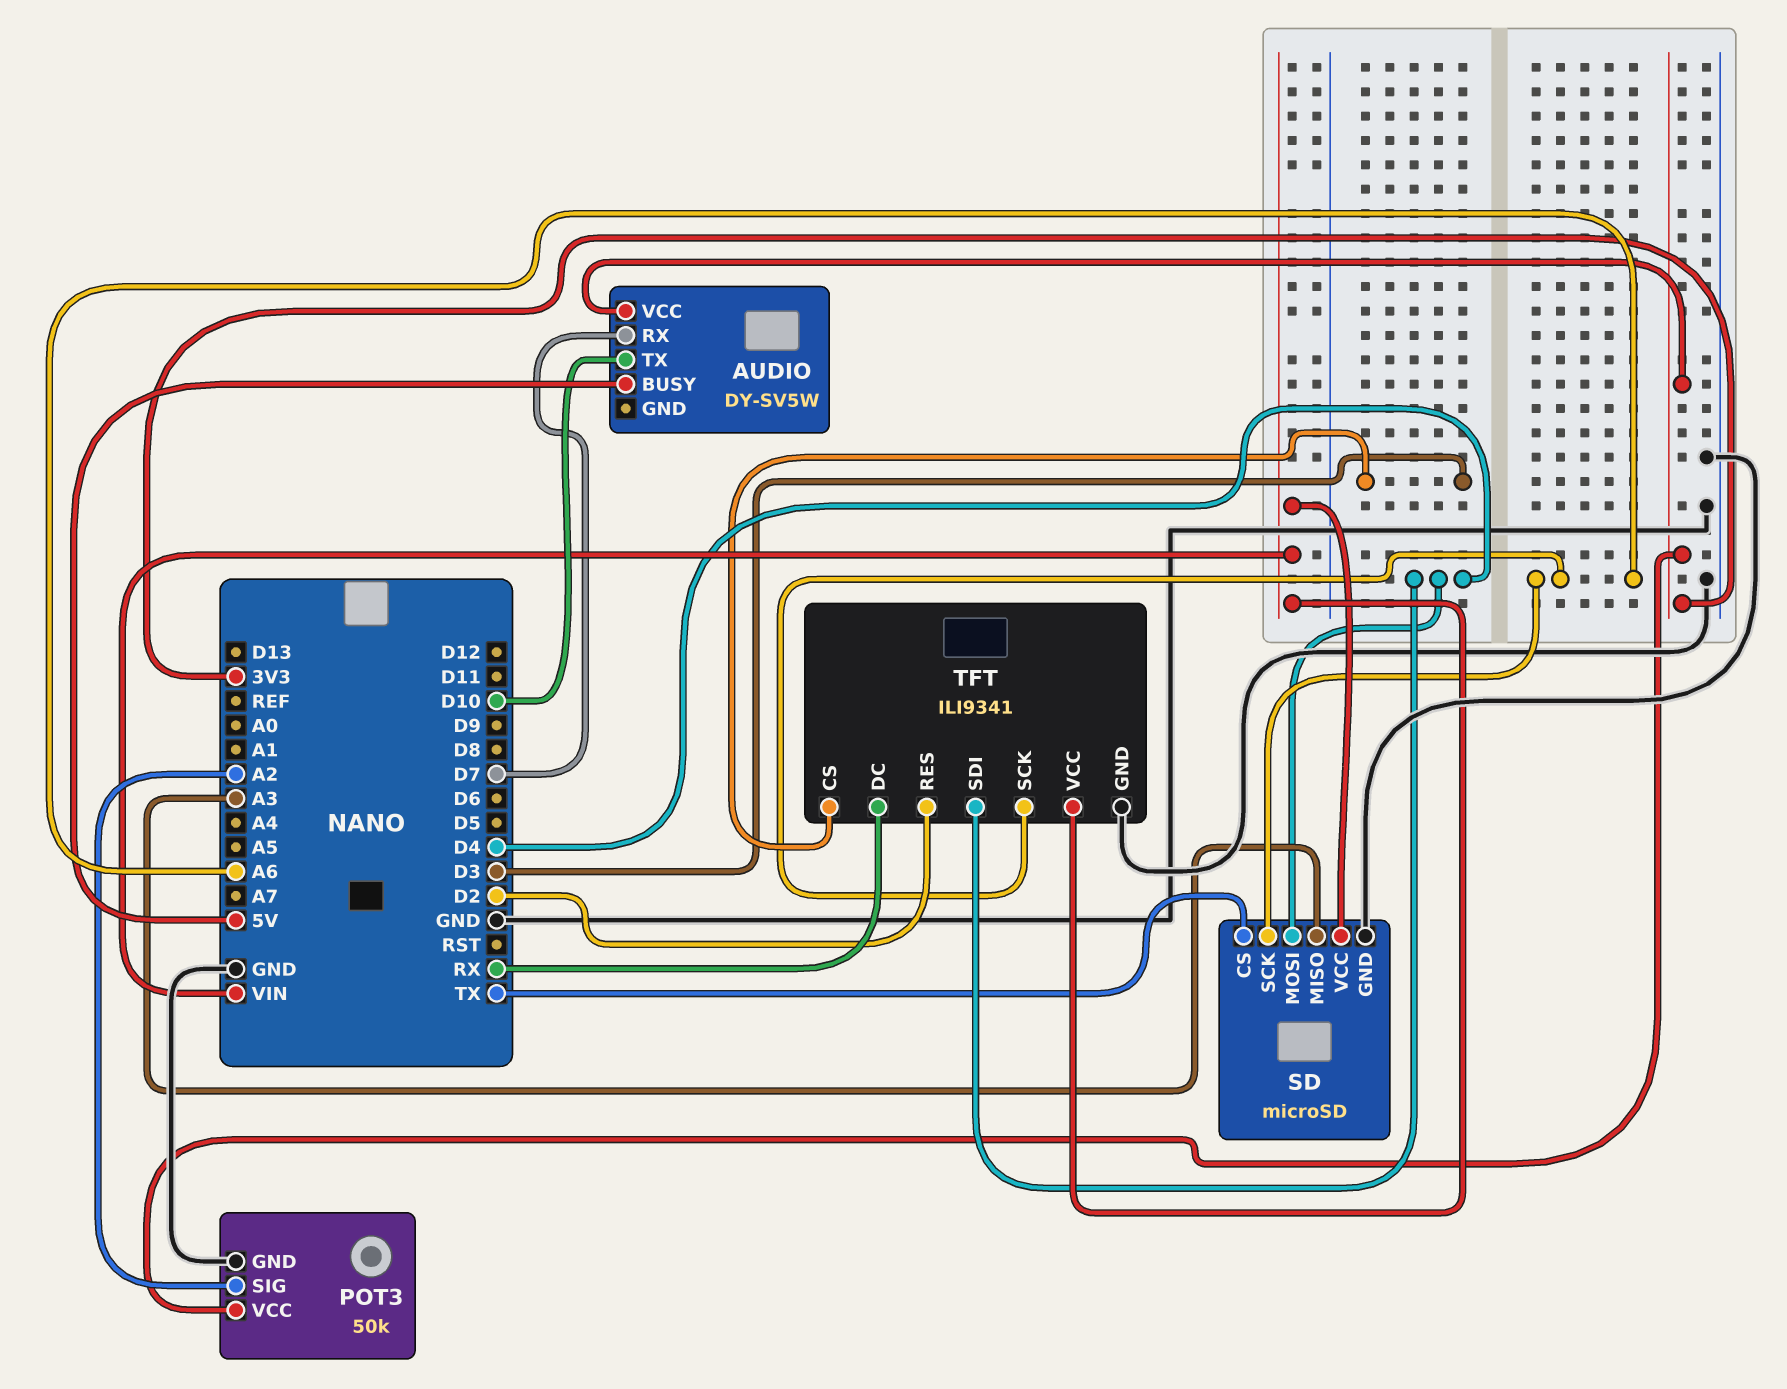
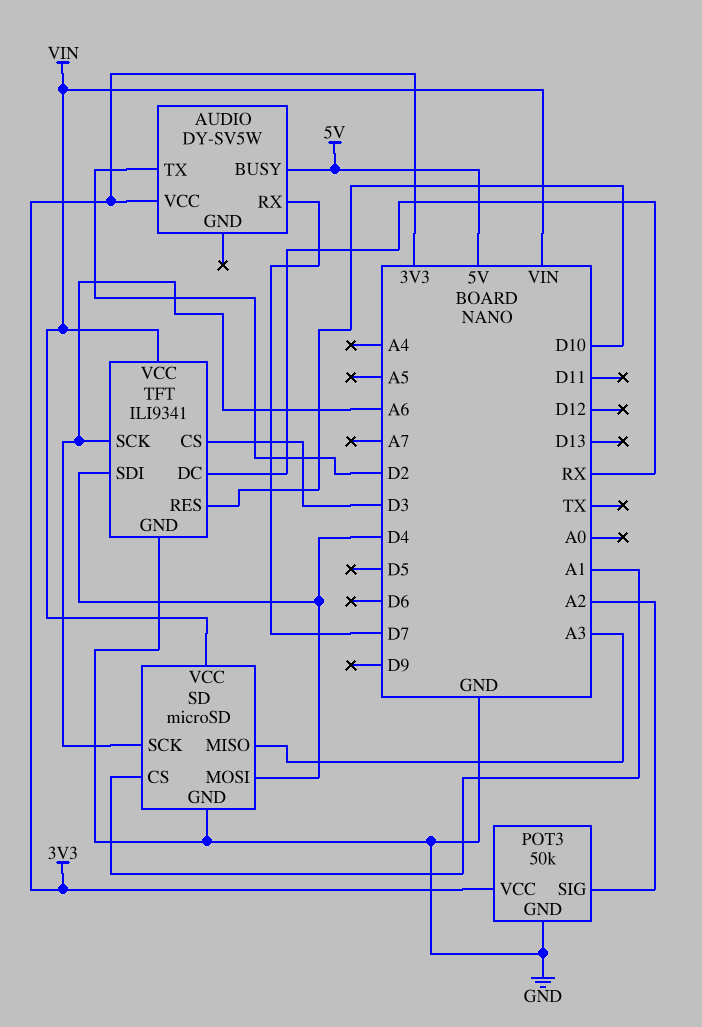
AUDIO pin TX: D10 -> D2
SD pin CS: TX -> A1
TFT pin RES: D2 -> D10

